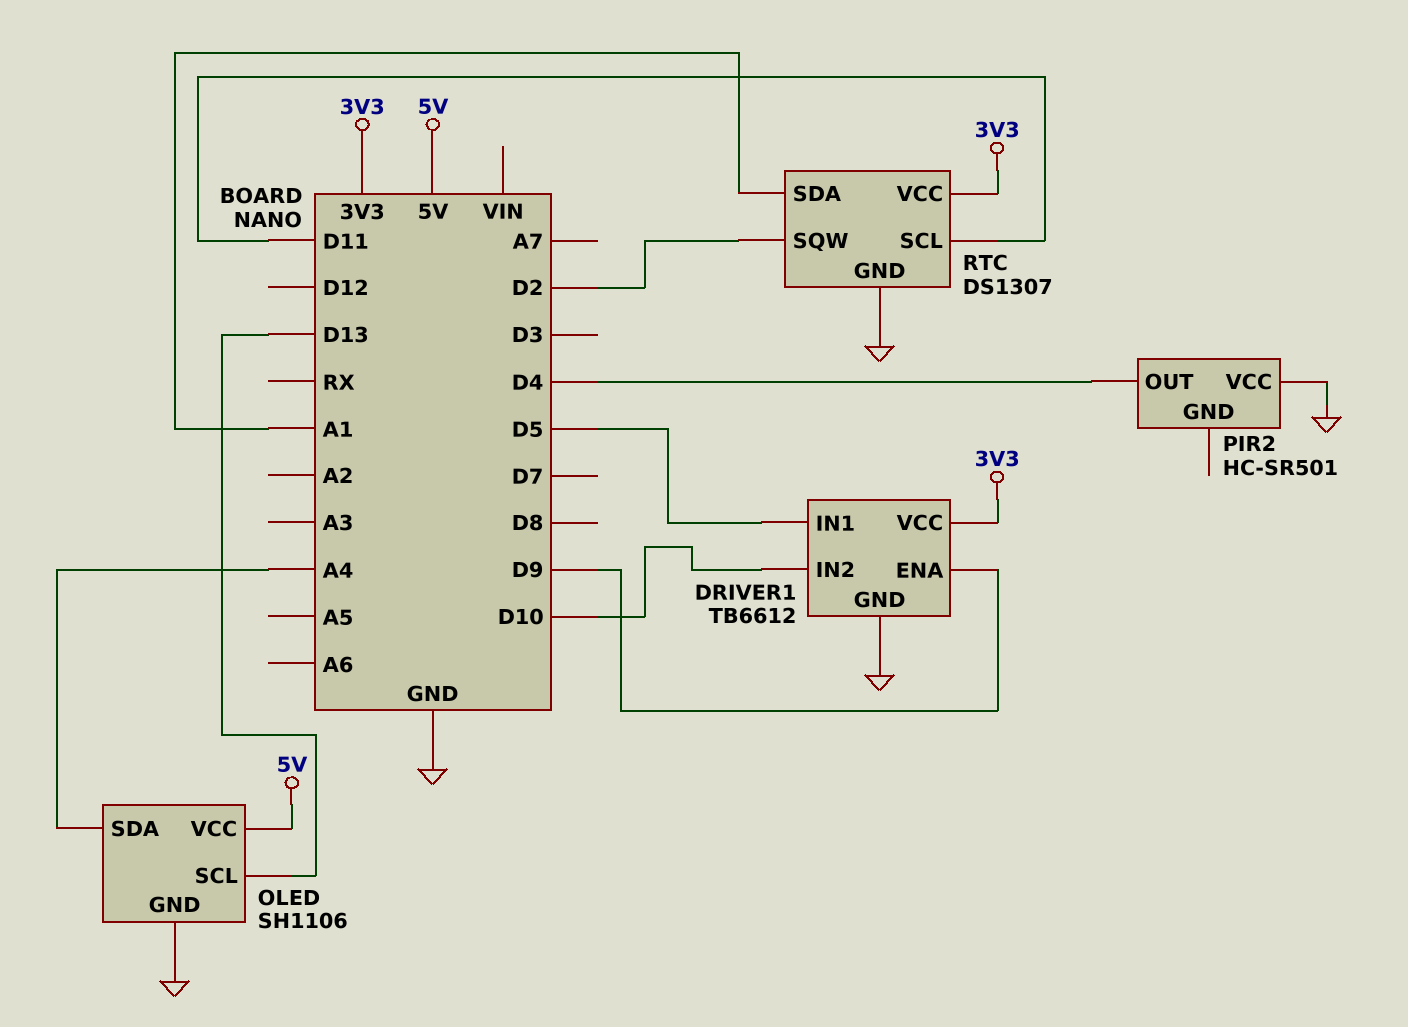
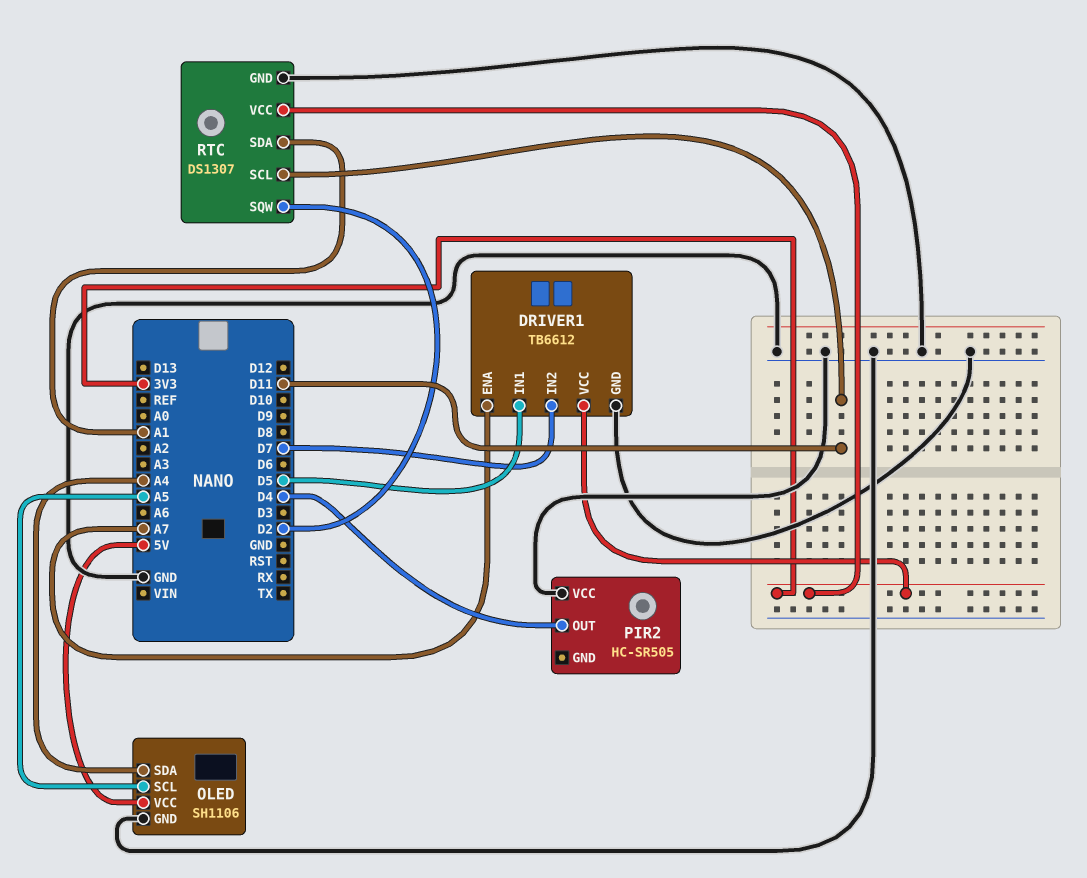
DRIVER1 pin ENA: D9 -> A7
DRIVER1 pin IN2: D10 -> D7
OLED pin SCL: D13 -> A5
PIR2: HC-SR501 -> HC-SR505

